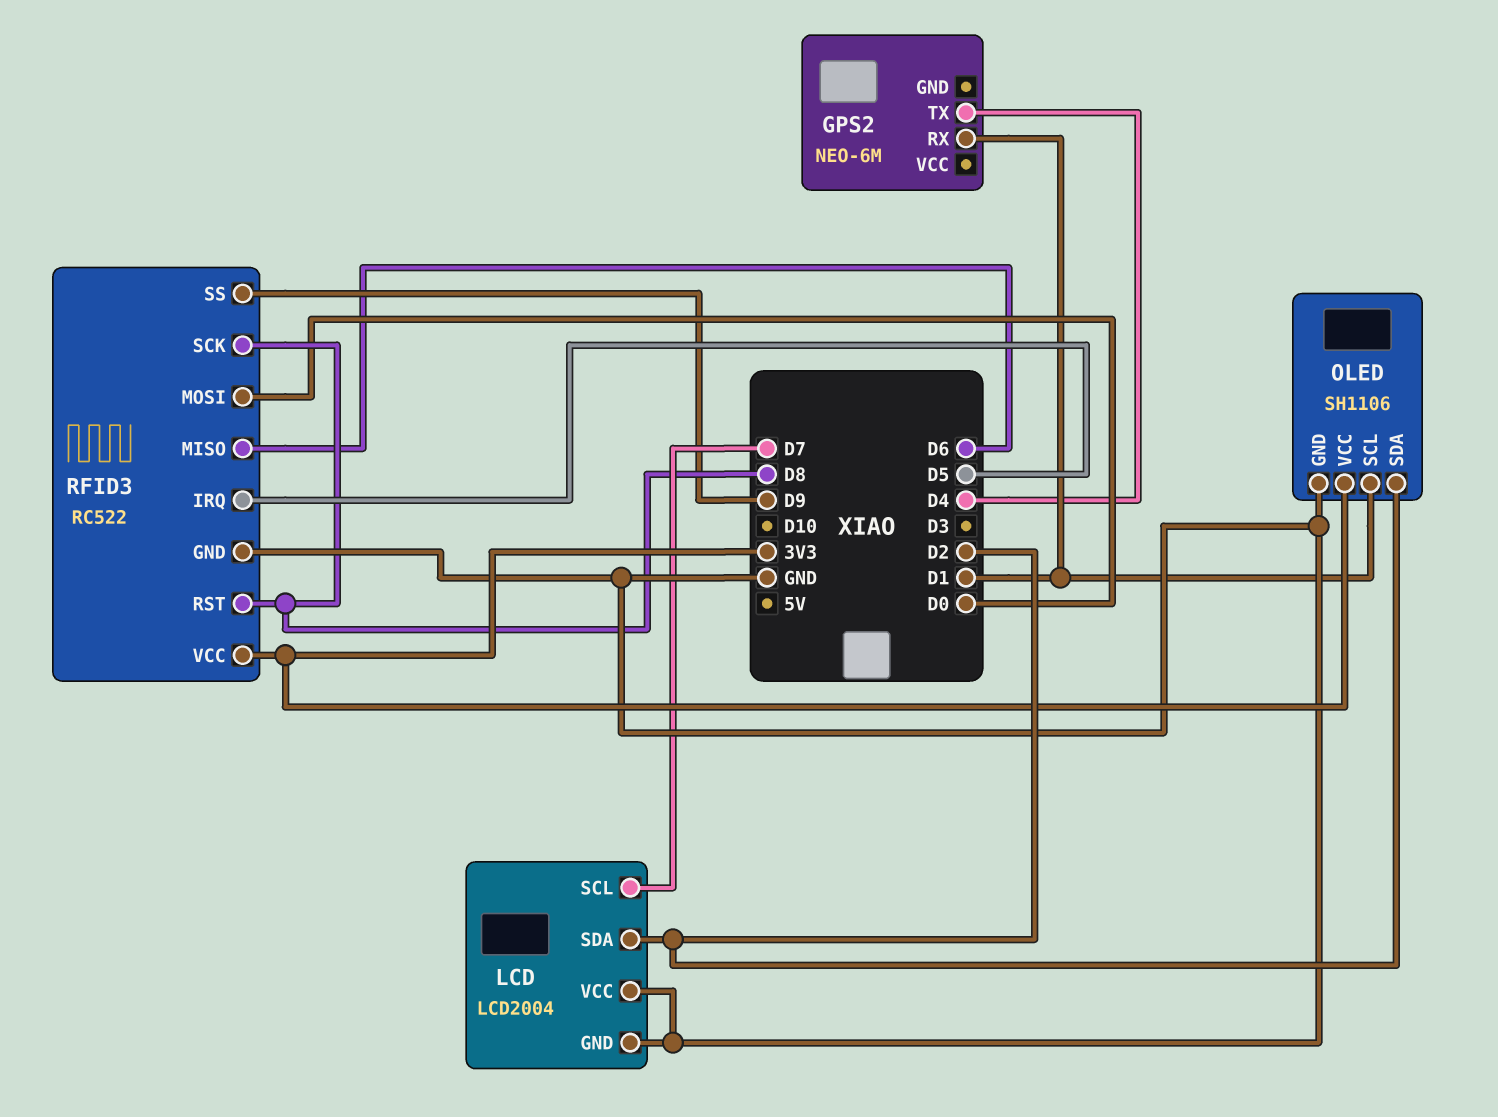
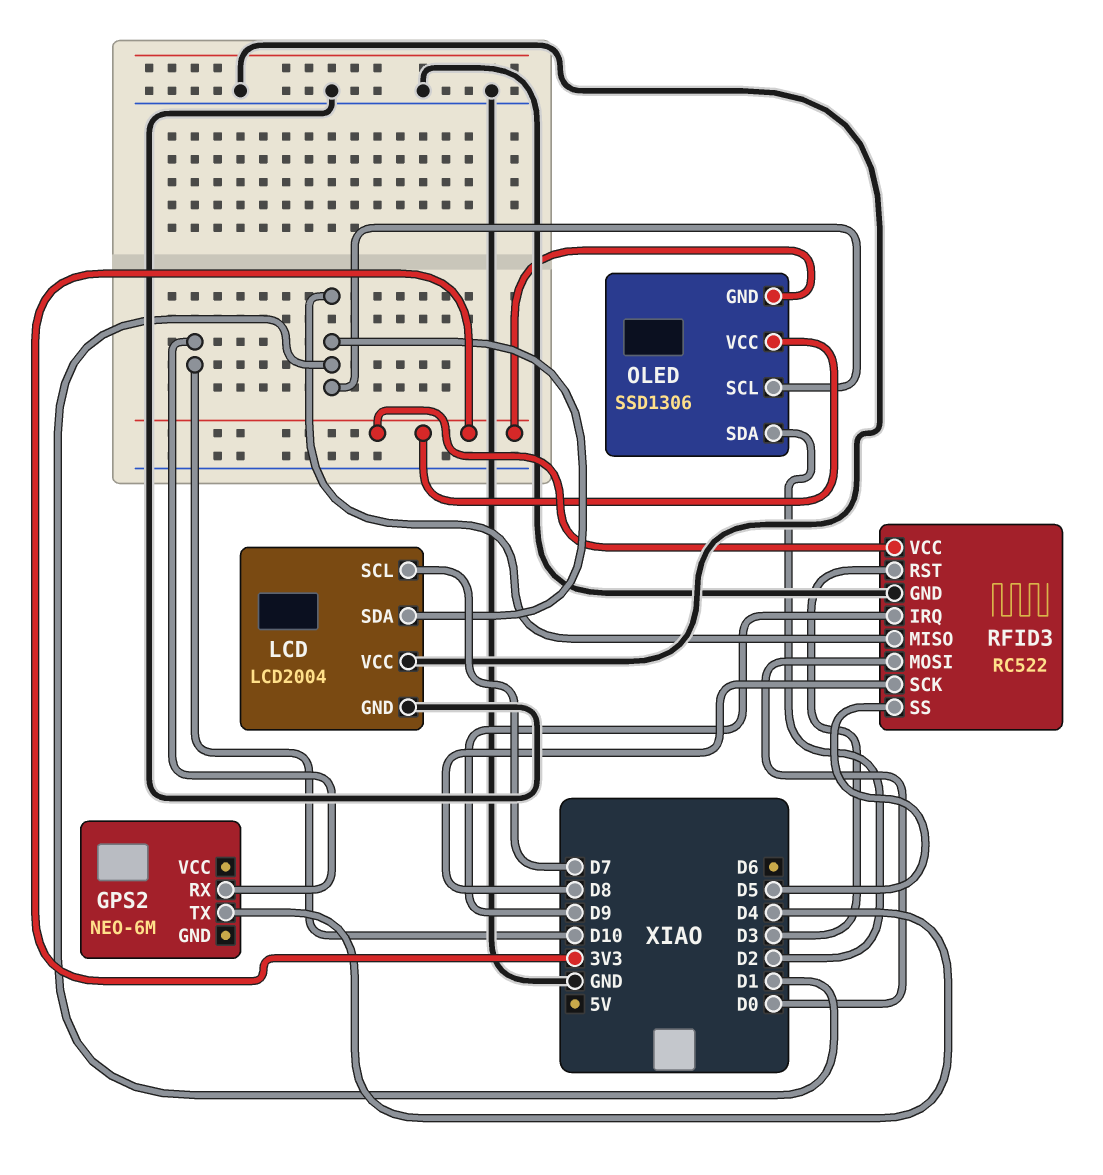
GPS2 pin RX: D1 -> D10
LCD pin SDA: D2 -> D1
OLED: SH1106 -> SSD1306
OLED pin GND: GND -> 3V3
RFID3 pin IRQ: D5 -> D9
RFID3 pin MISO: D6 -> D1
RFID3 pin RST: D8 -> D3
RFID3 pin SS: D9 -> D5

